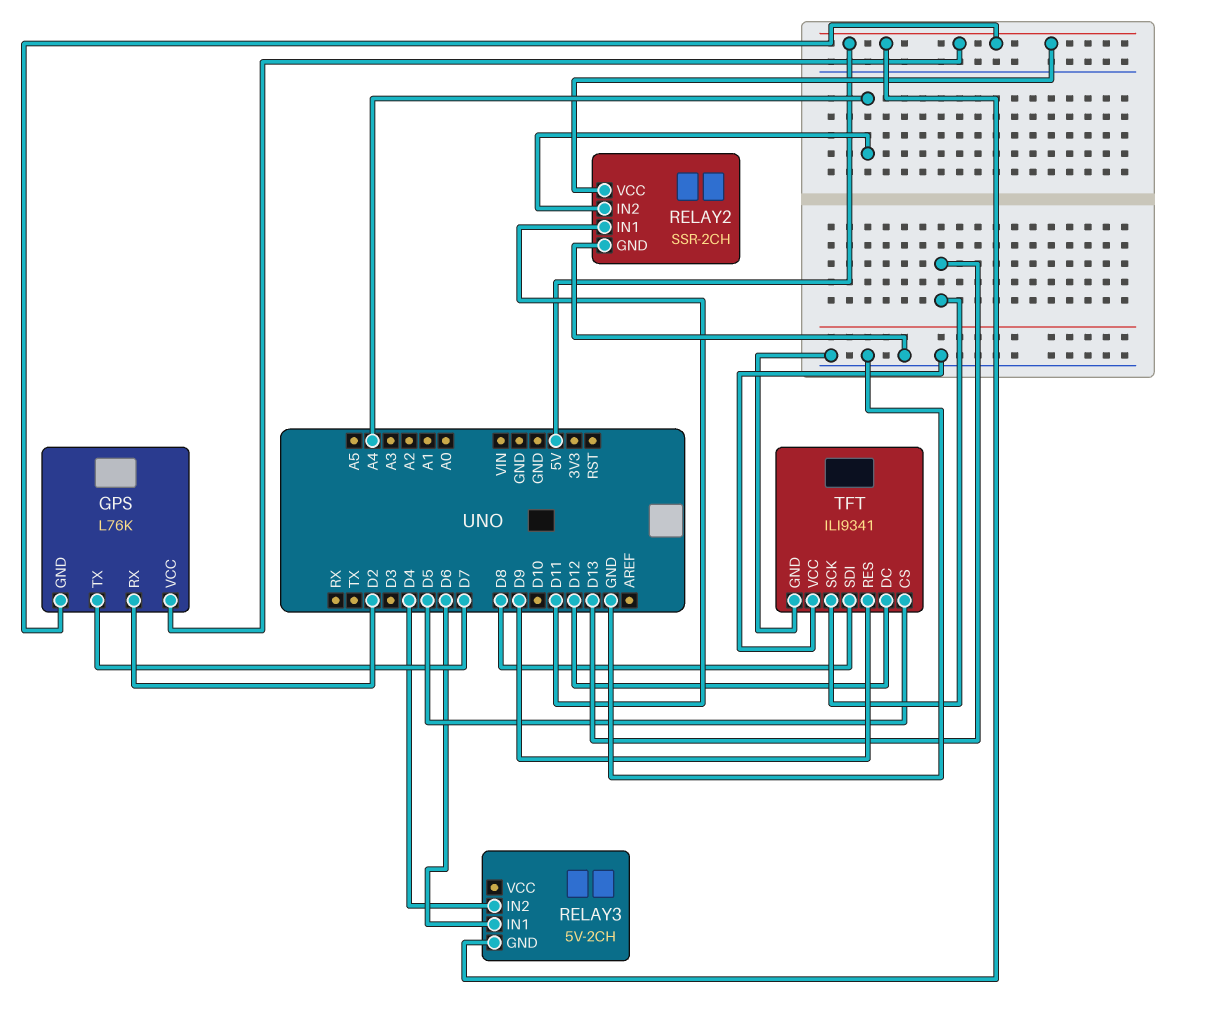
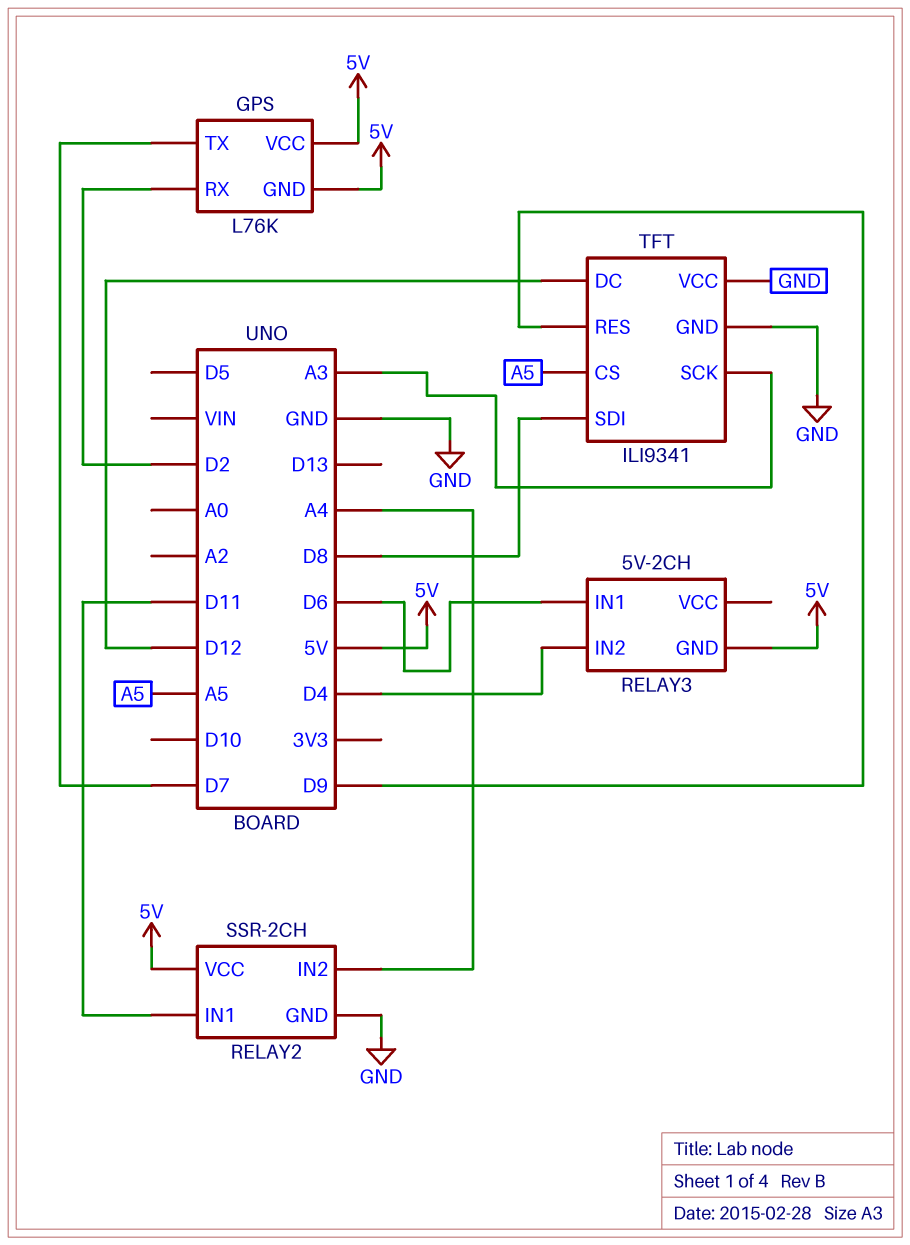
TFT pin CS: D5 -> A5
TFT pin SCK: D13 -> A3

